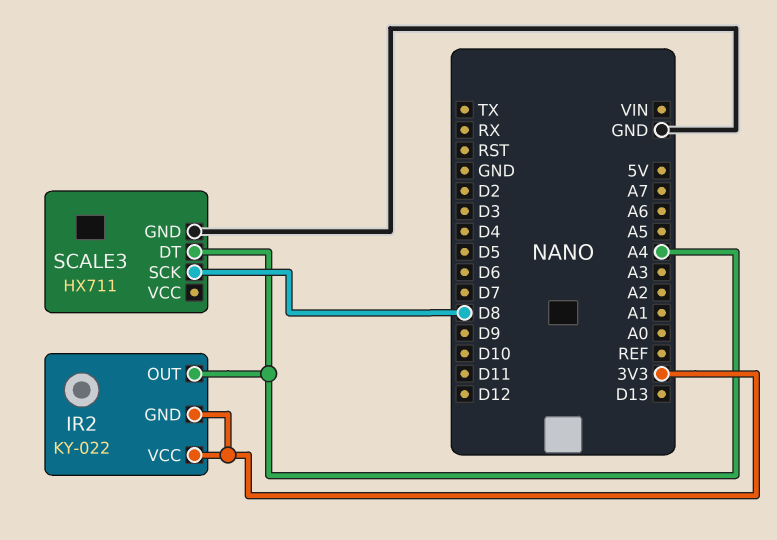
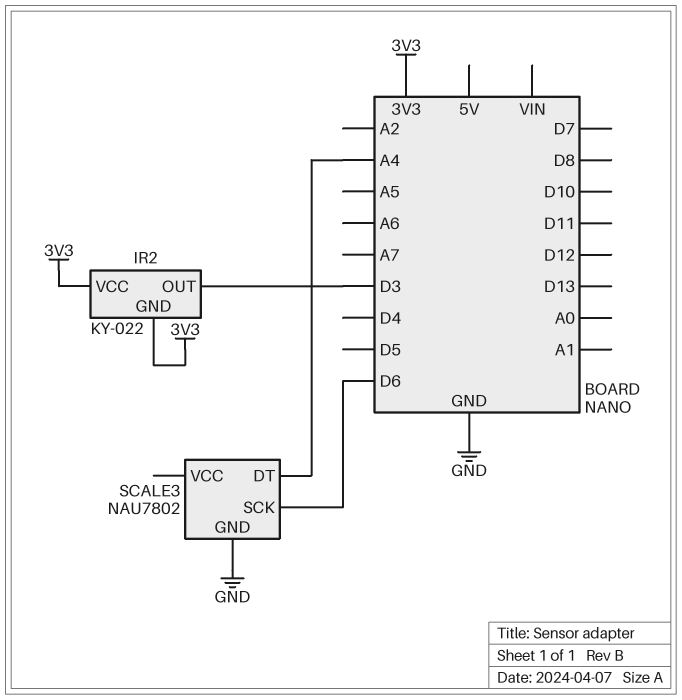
IR2 pin OUT: A4 -> D3
SCALE3: HX711 -> NAU7802
SCALE3 pin SCK: D8 -> D6

